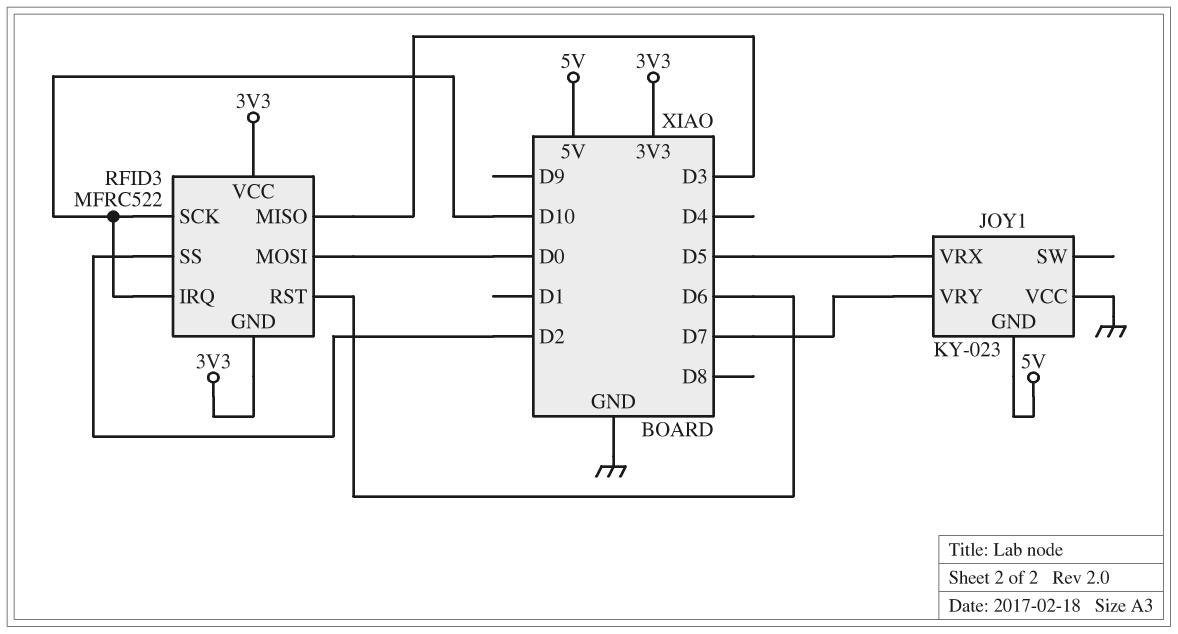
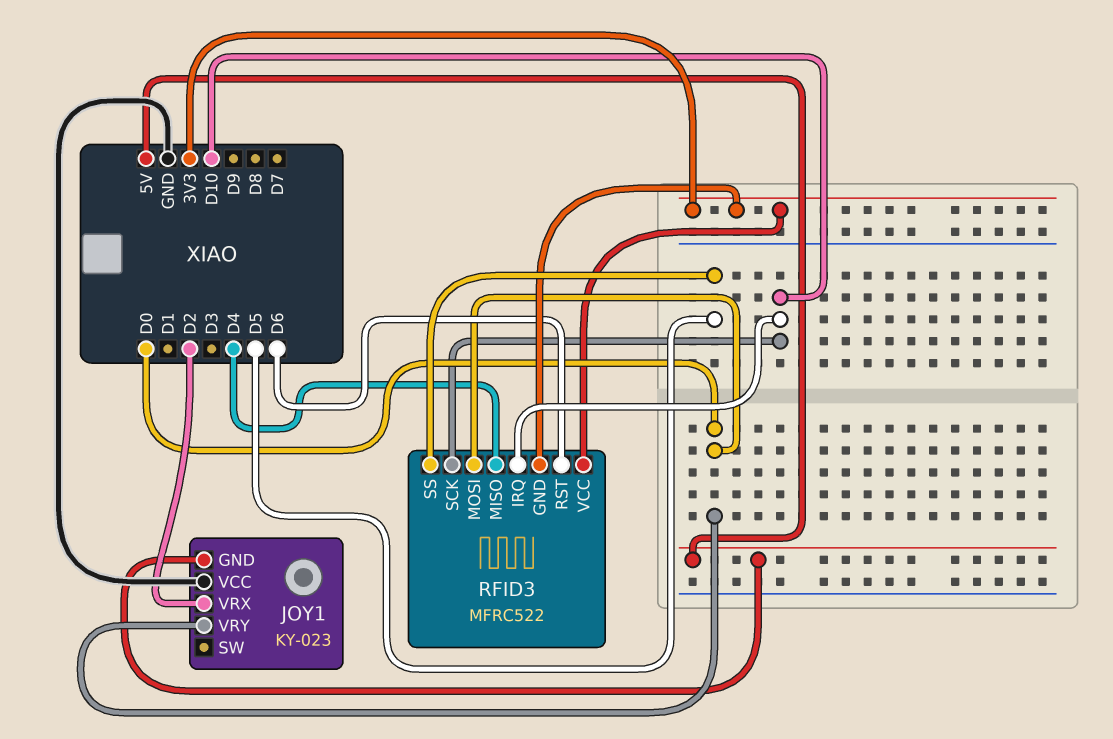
JOY1 pin VRX: D5 -> D2
JOY1 pin VRY: D7 -> D0
RFID3 pin MISO: D3 -> D4
RFID3 pin SS: D2 -> D5

